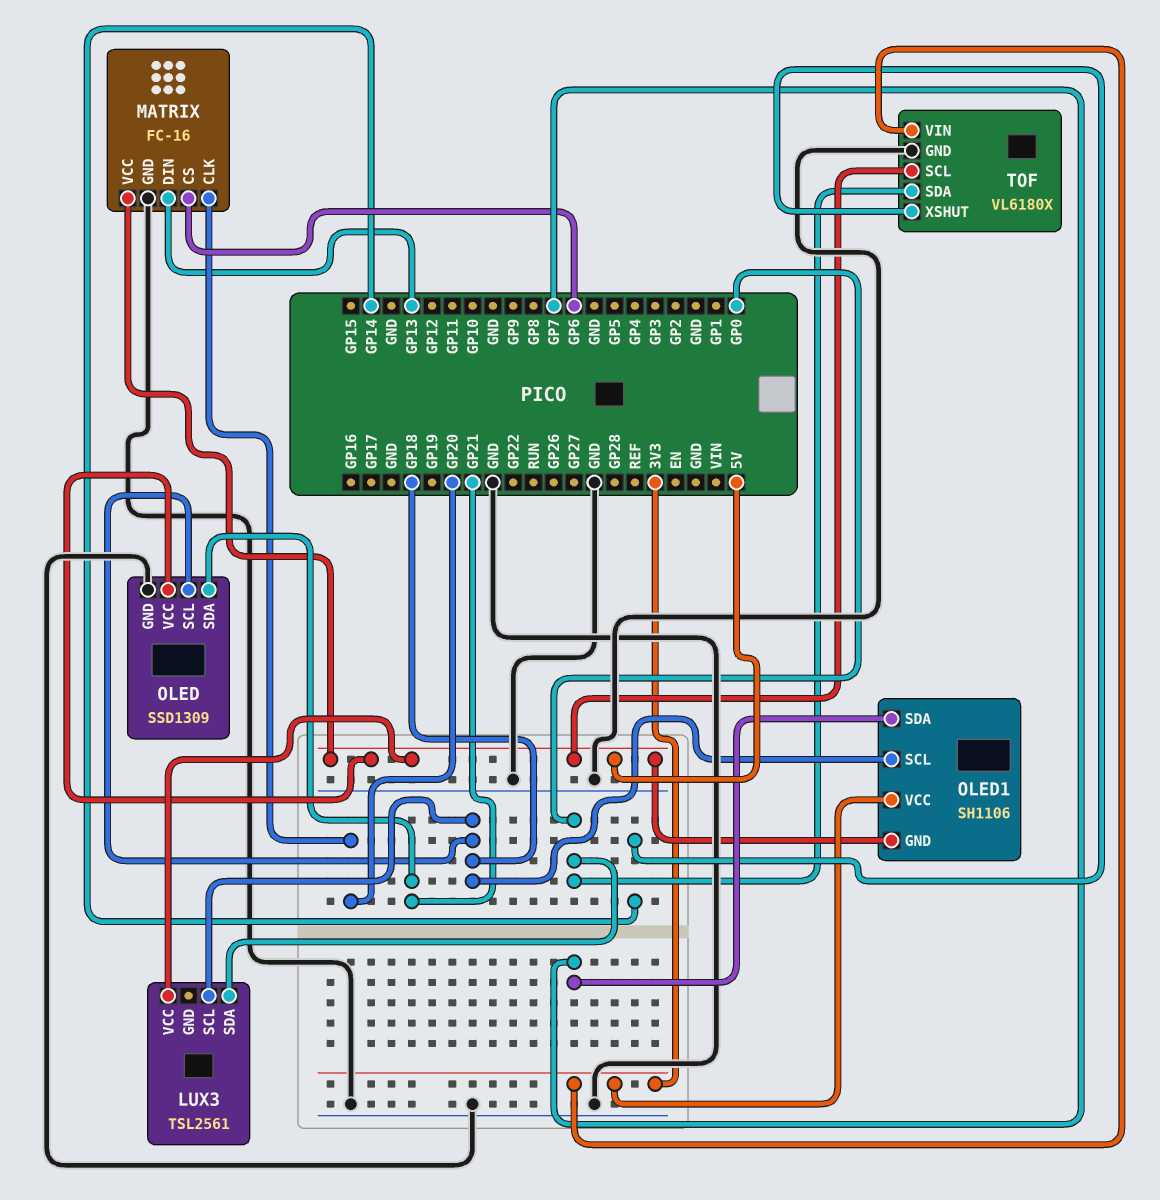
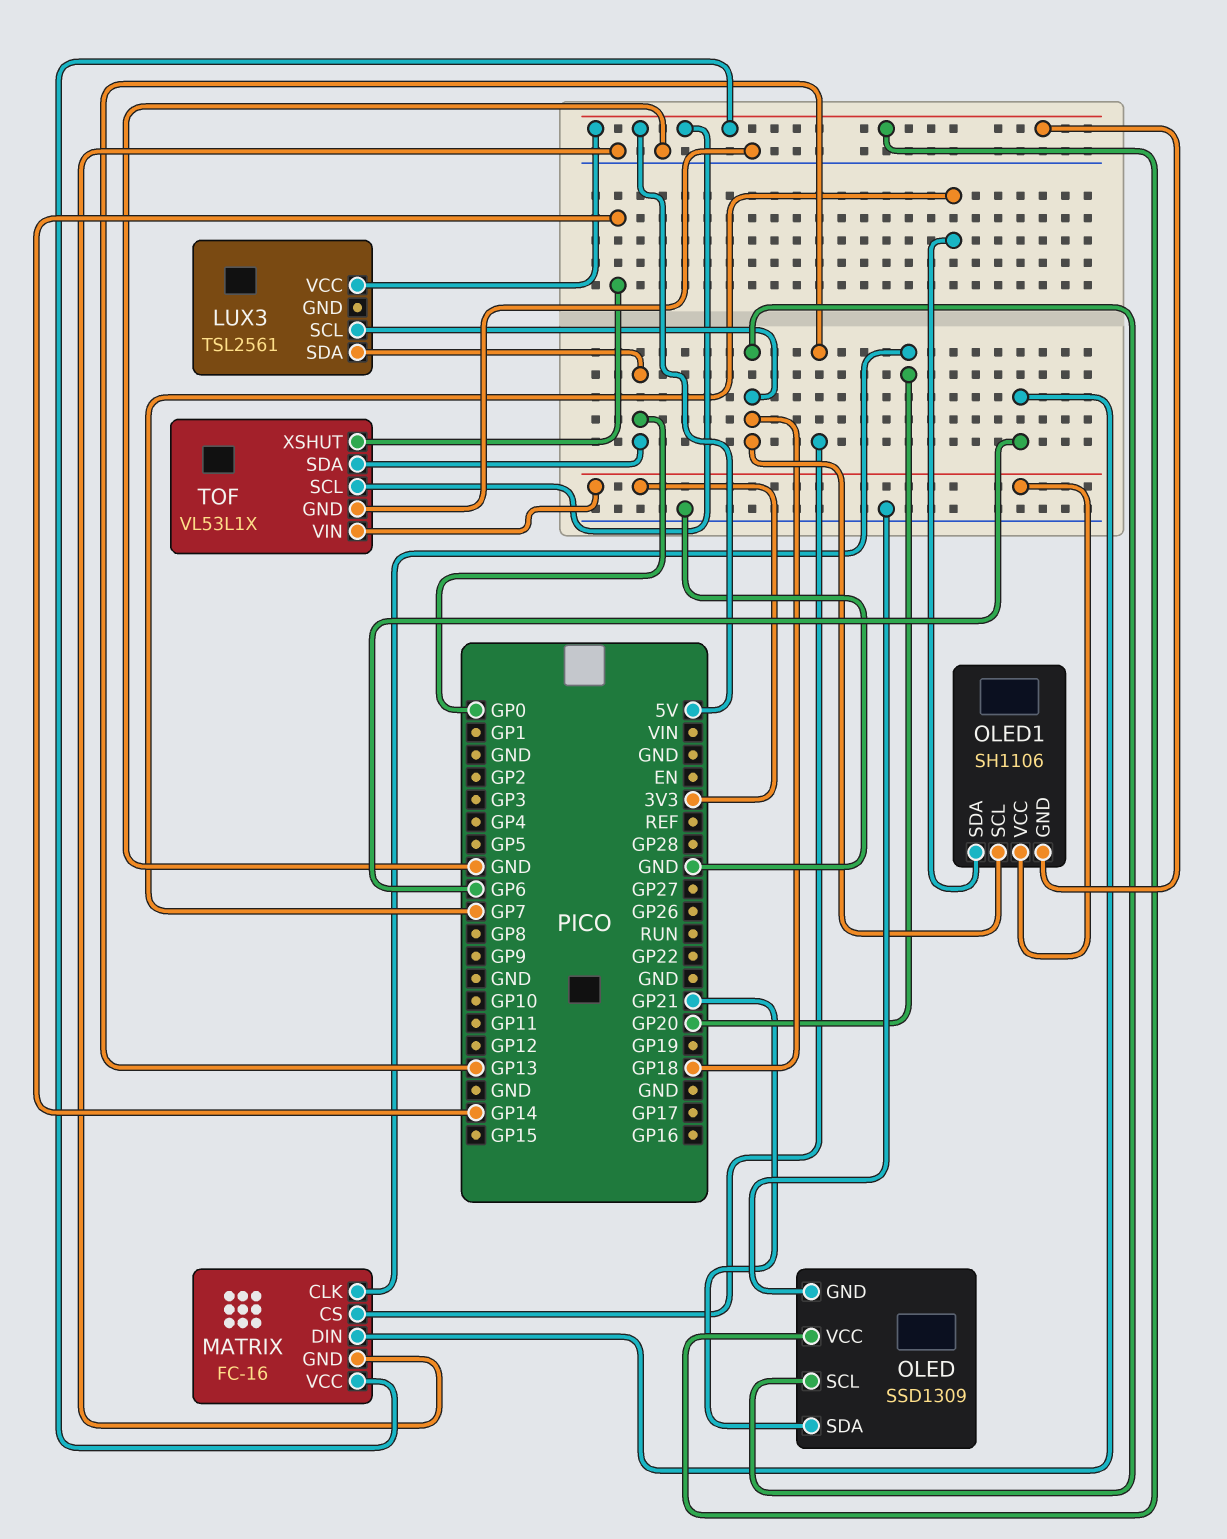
MATRIX pin CS: GP6 -> GP13
MATRIX pin DIN: GP13 -> GP6
TOF: VL6180X -> VL53L1X

